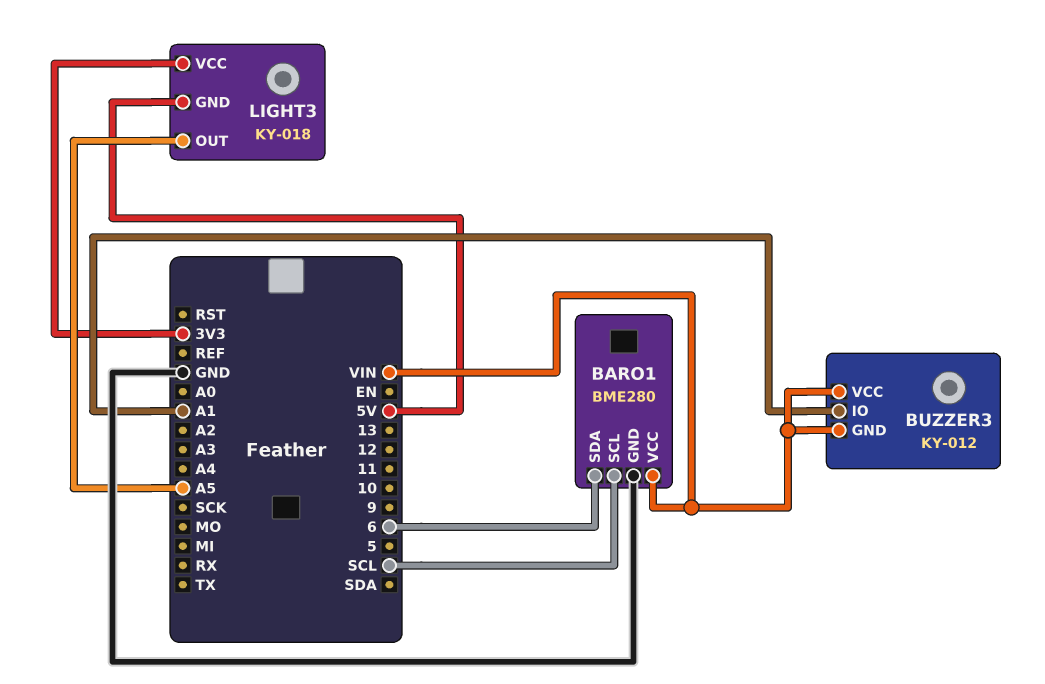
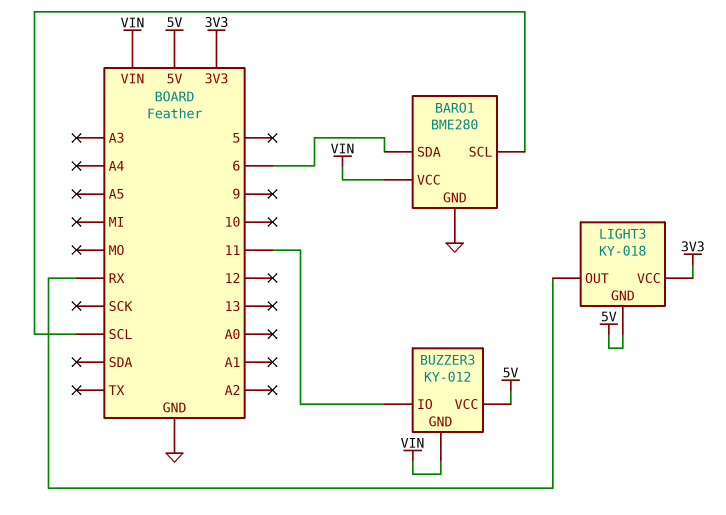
BUZZER3 pin IO: A1 -> 11
BUZZER3 pin VCC: VIN -> 5V
LIGHT3 pin OUT: A5 -> RX

